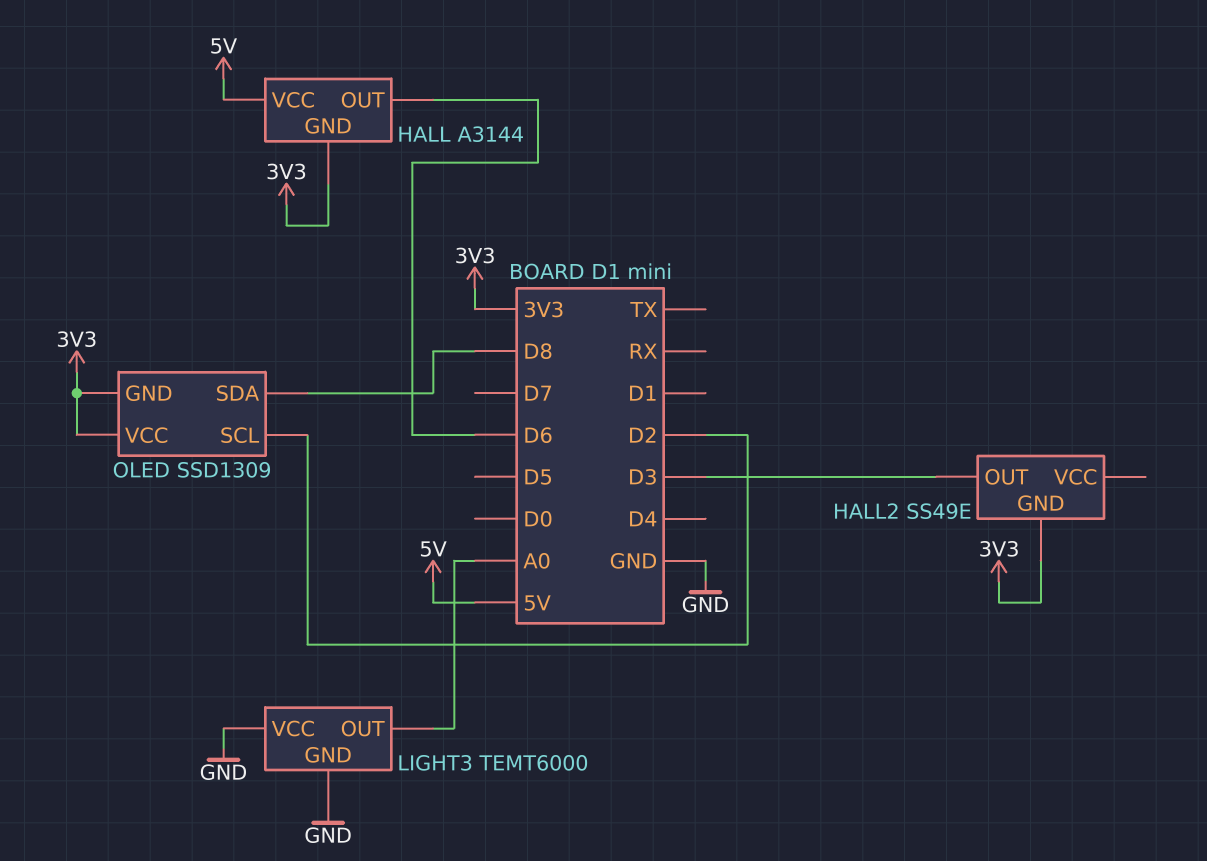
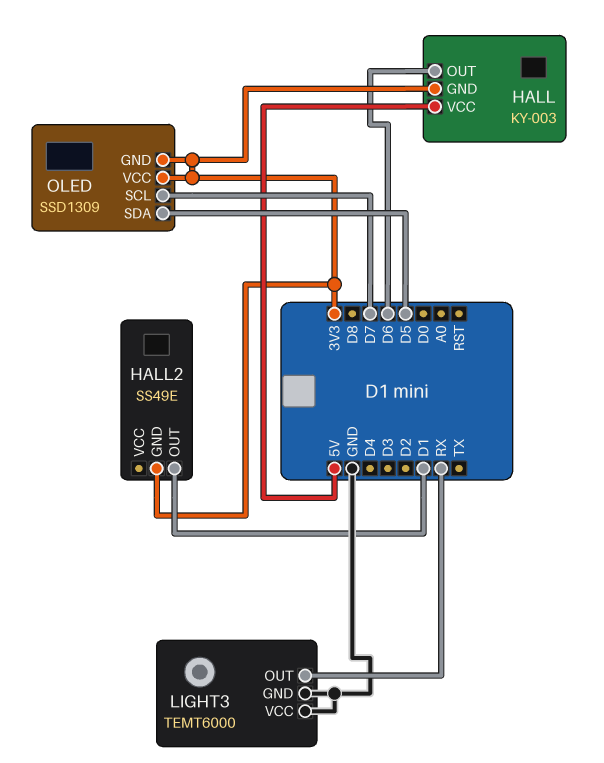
HALL: A3144 -> KY-003
HALL2 pin OUT: D3 -> D1
LIGHT3 pin OUT: A0 -> RX
OLED pin SCL: D2 -> D7
OLED pin SDA: D8 -> D5

